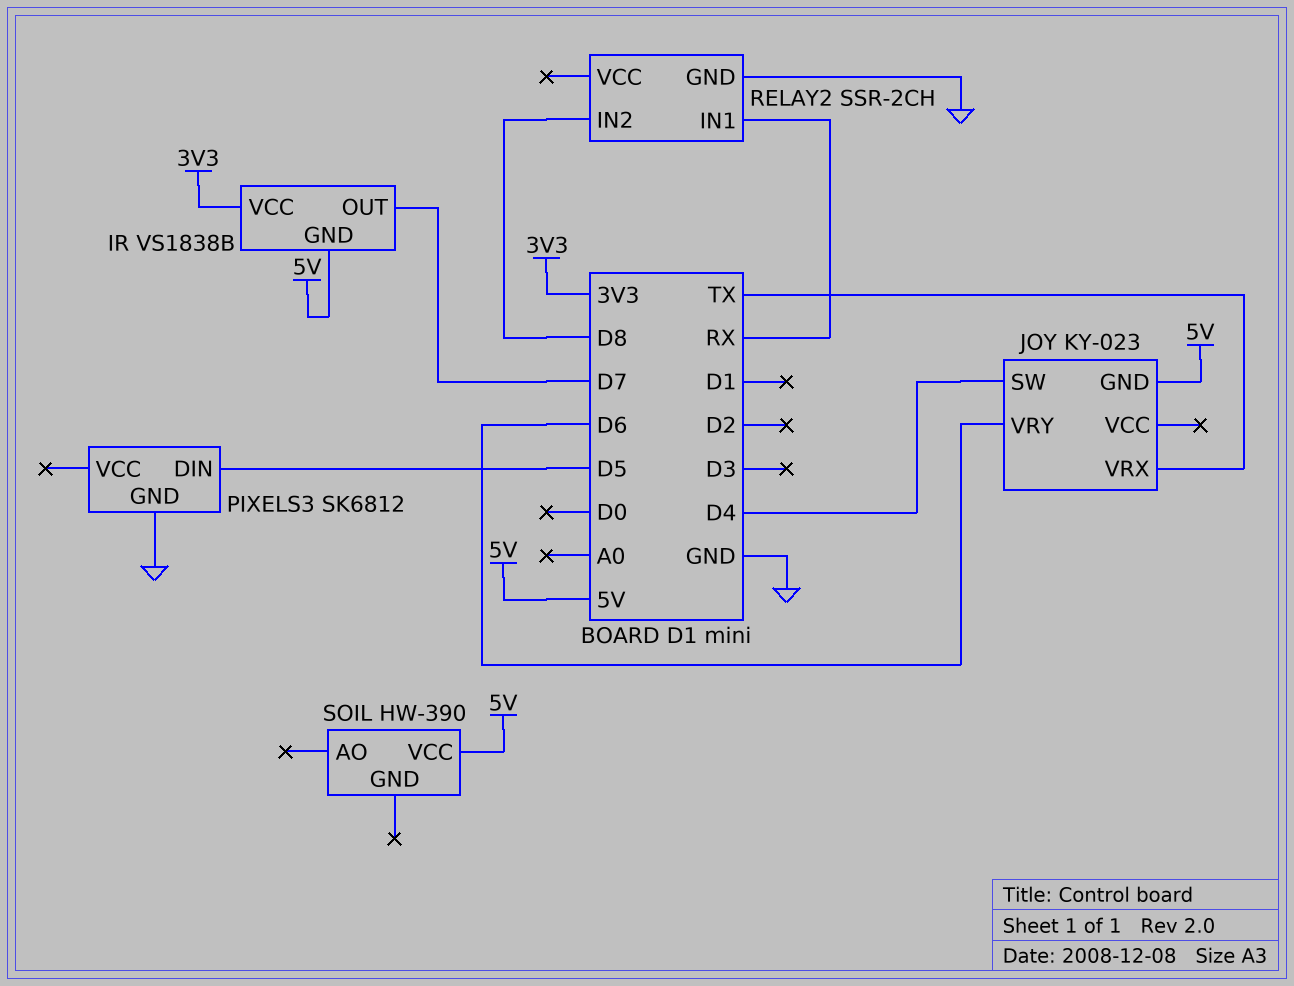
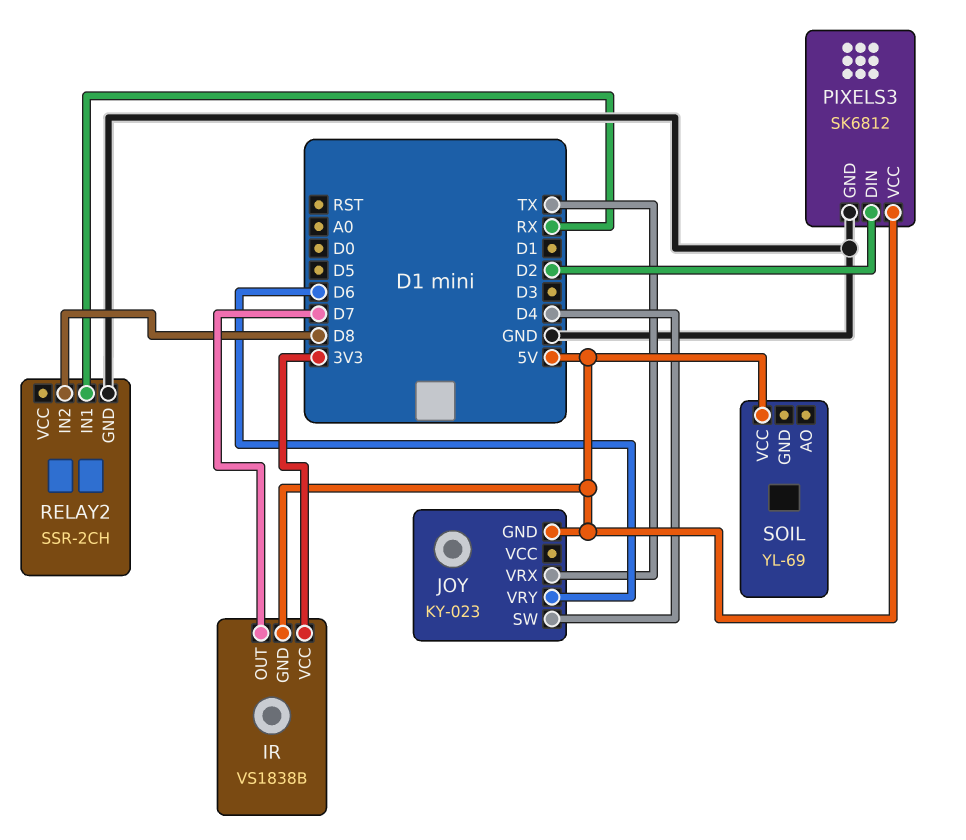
PIXELS3 pin DIN: D5 -> D2
PIXELS3 pin VCC: none -> 5V
SOIL: HW-390 -> YL-69

